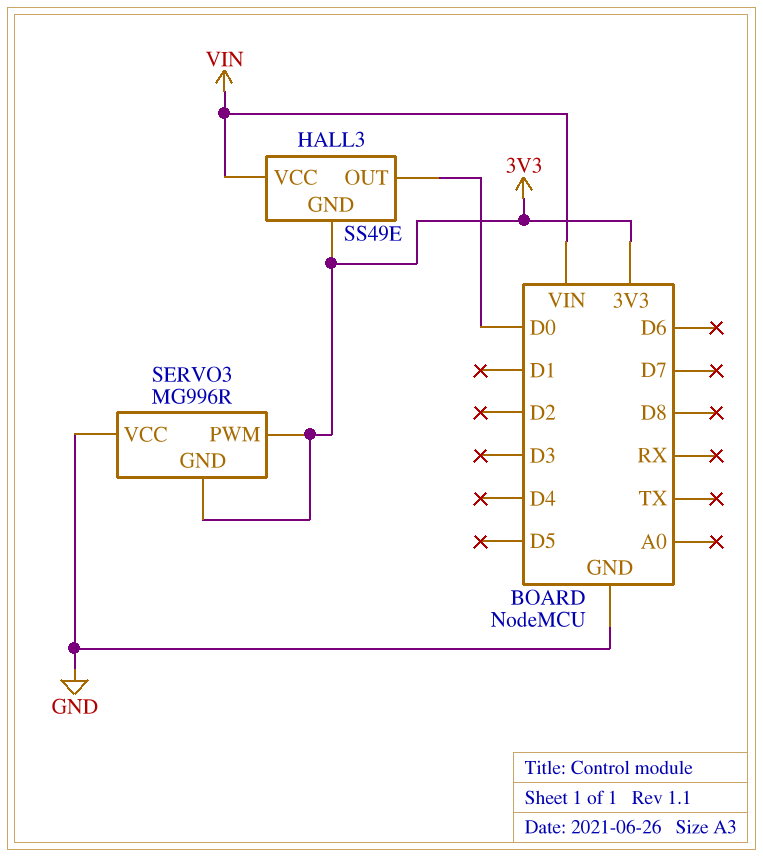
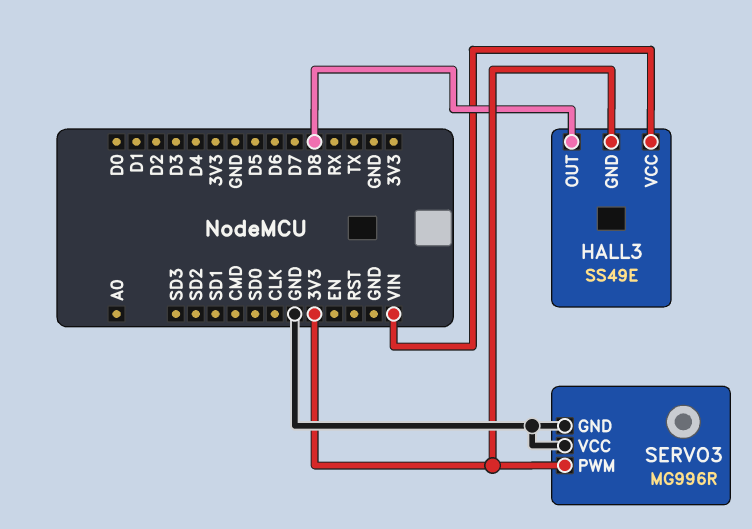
HALL3 pin OUT: D0 -> D8
SERVO3 pin GND: 3V3 -> GND

